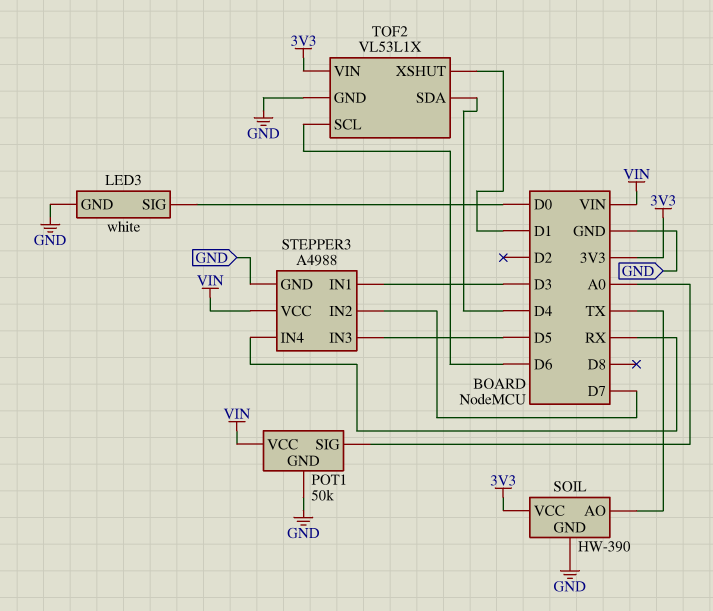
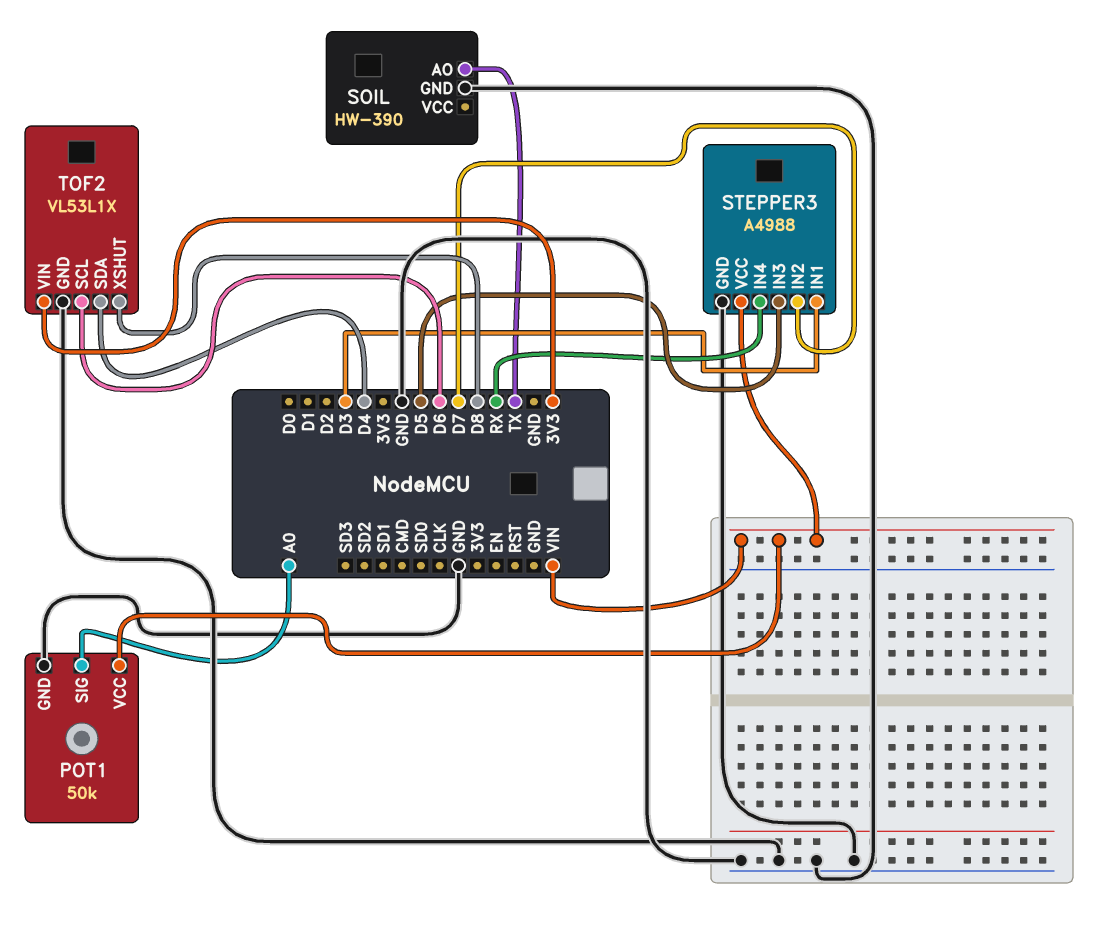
LED3: white -> none
LED3 pin GND: GND -> none
LED3 pin SIG: D0 -> none
SOIL pin VCC: 3V3 -> none
TOF2 pin XSHUT: D1 -> D8

